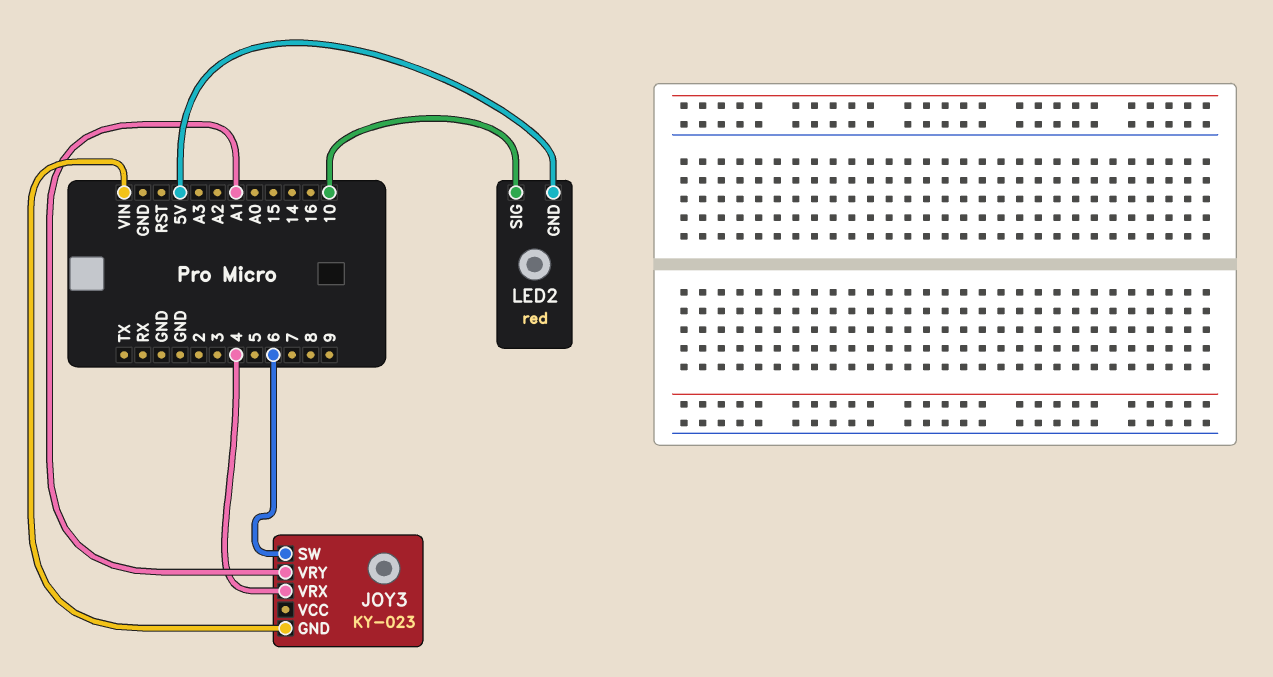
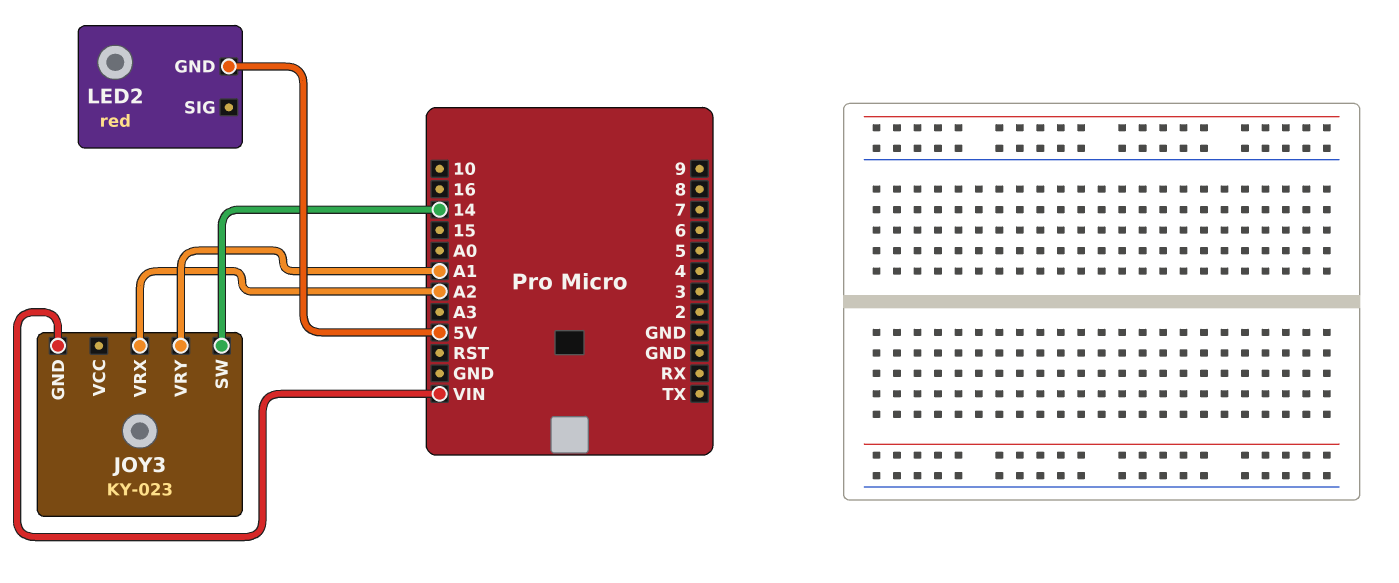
JOY3 pin SW: 6 -> 14
JOY3 pin VRX: 4 -> A2
LED2 pin SIG: 10 -> none

